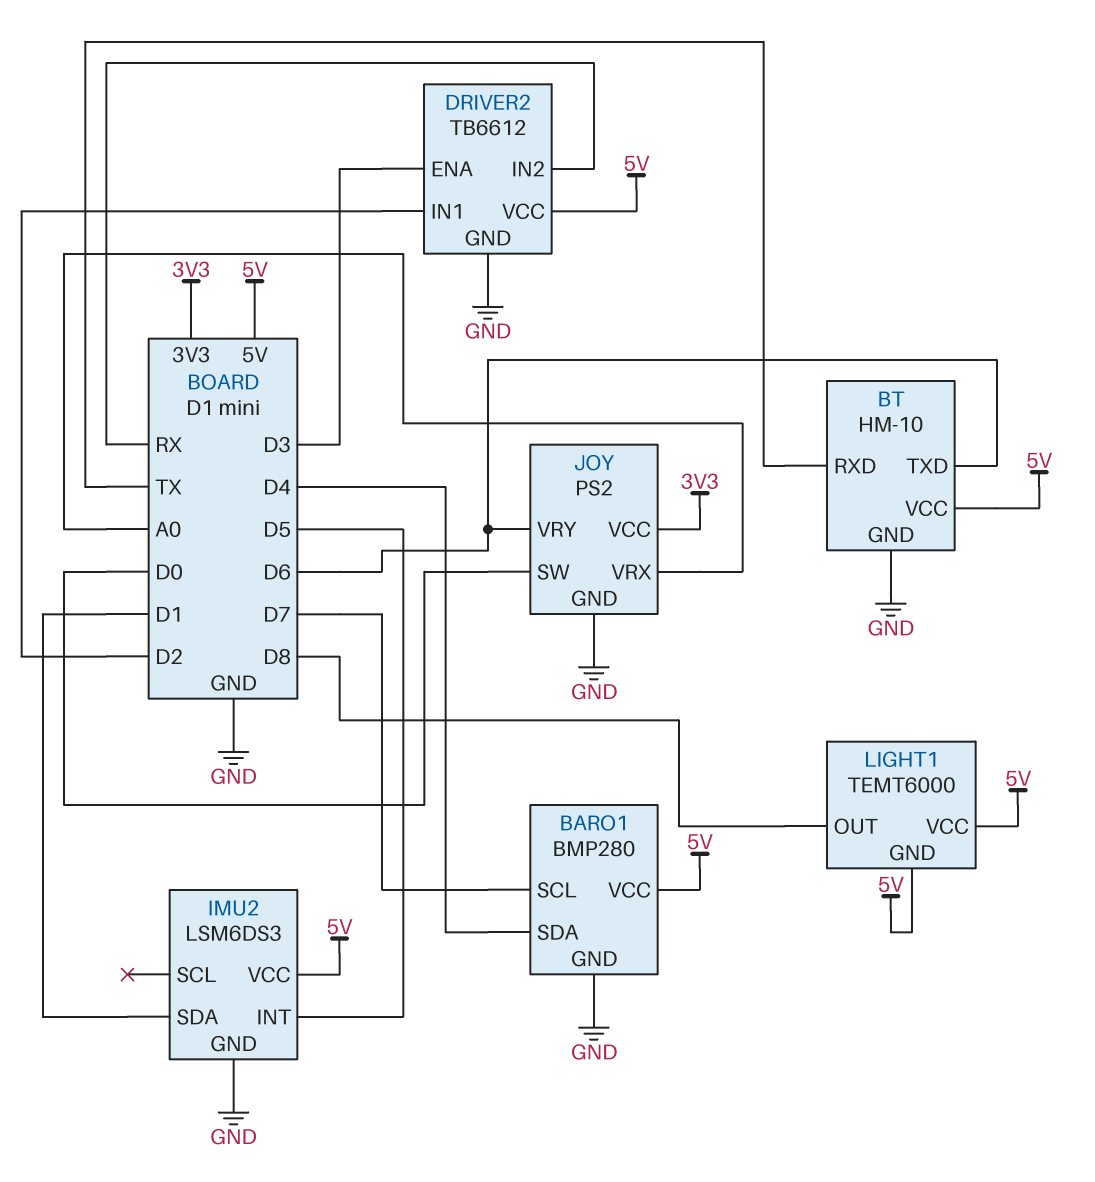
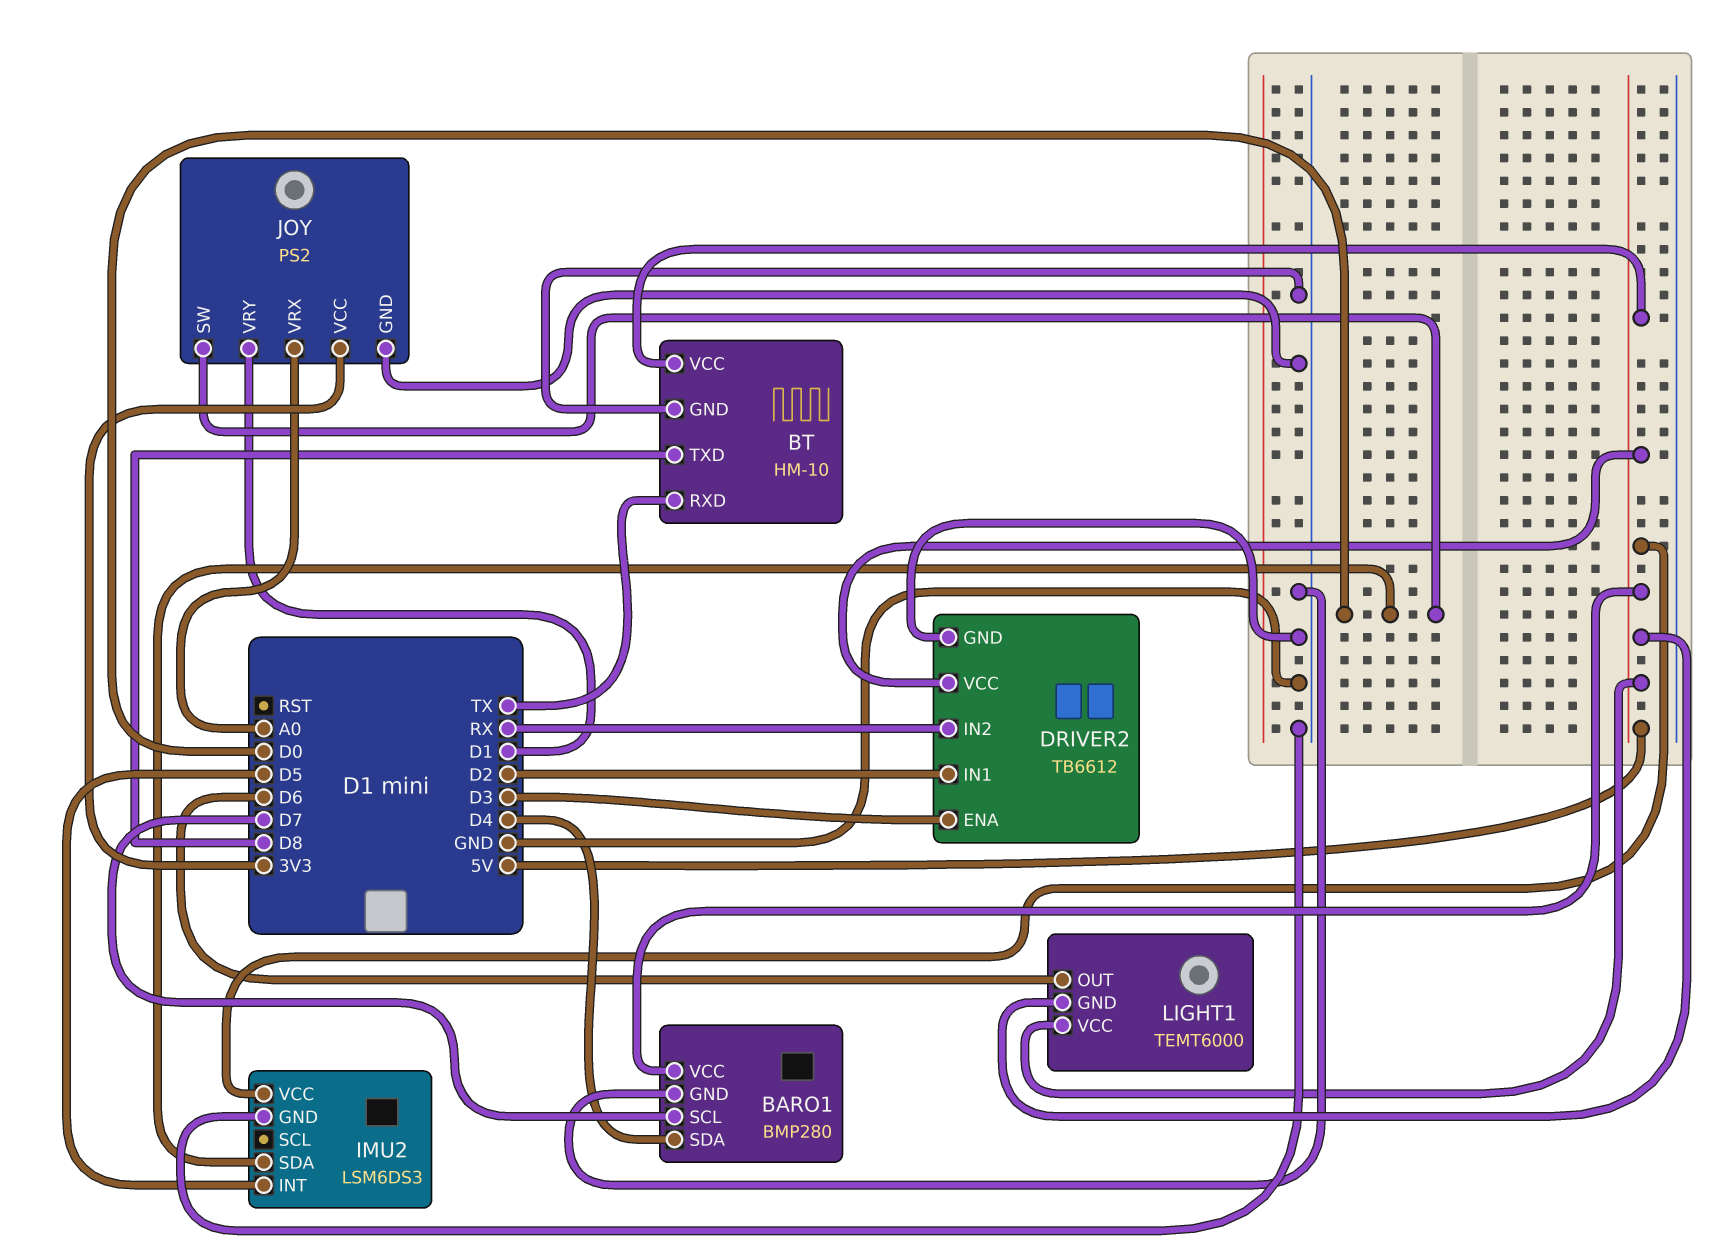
BT pin TXD: D6 -> D8
IMU2 pin SDA: D1 -> D0
JOY pin VRY: D6 -> D1
LIGHT1 pin OUT: D8 -> D6

